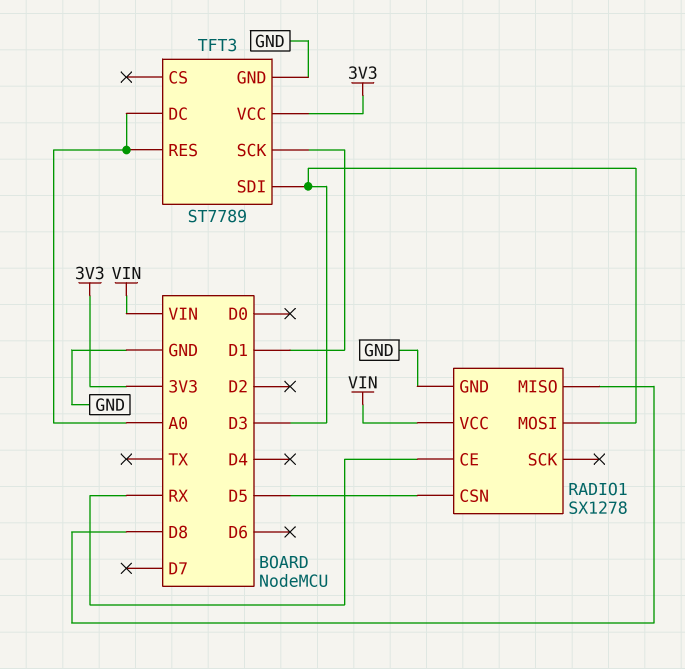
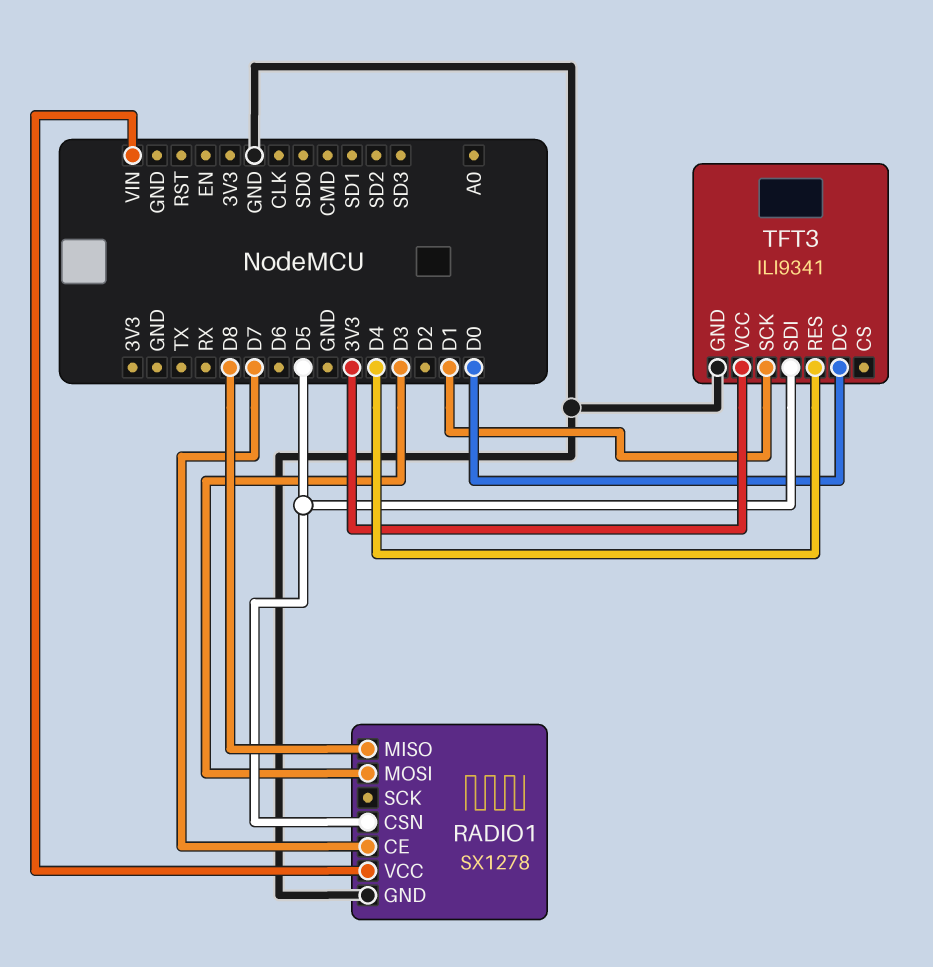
RADIO1 pin CE: RX -> D7
TFT3: ST7789 -> ILI9341
TFT3 pin DC: A0 -> D0
TFT3 pin RES: A0 -> D4
TFT3 pin SDI: D3 -> D5

